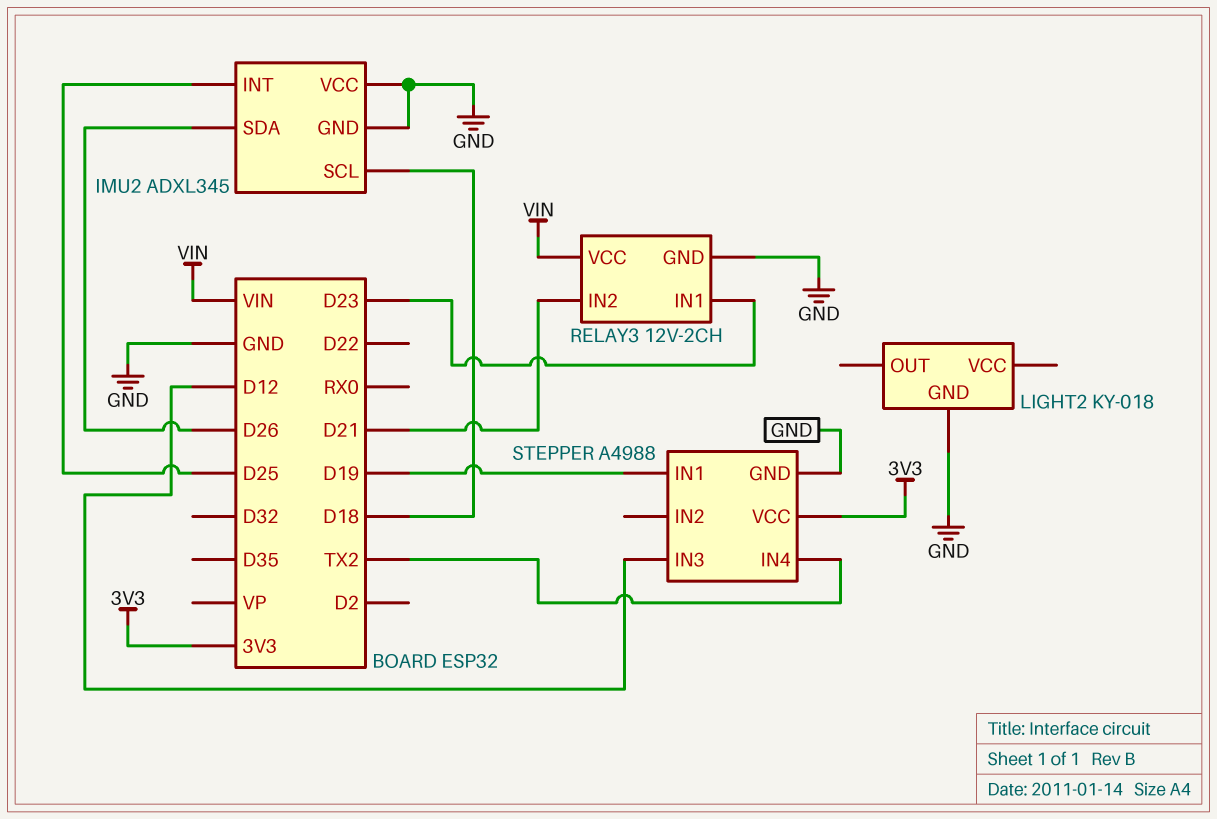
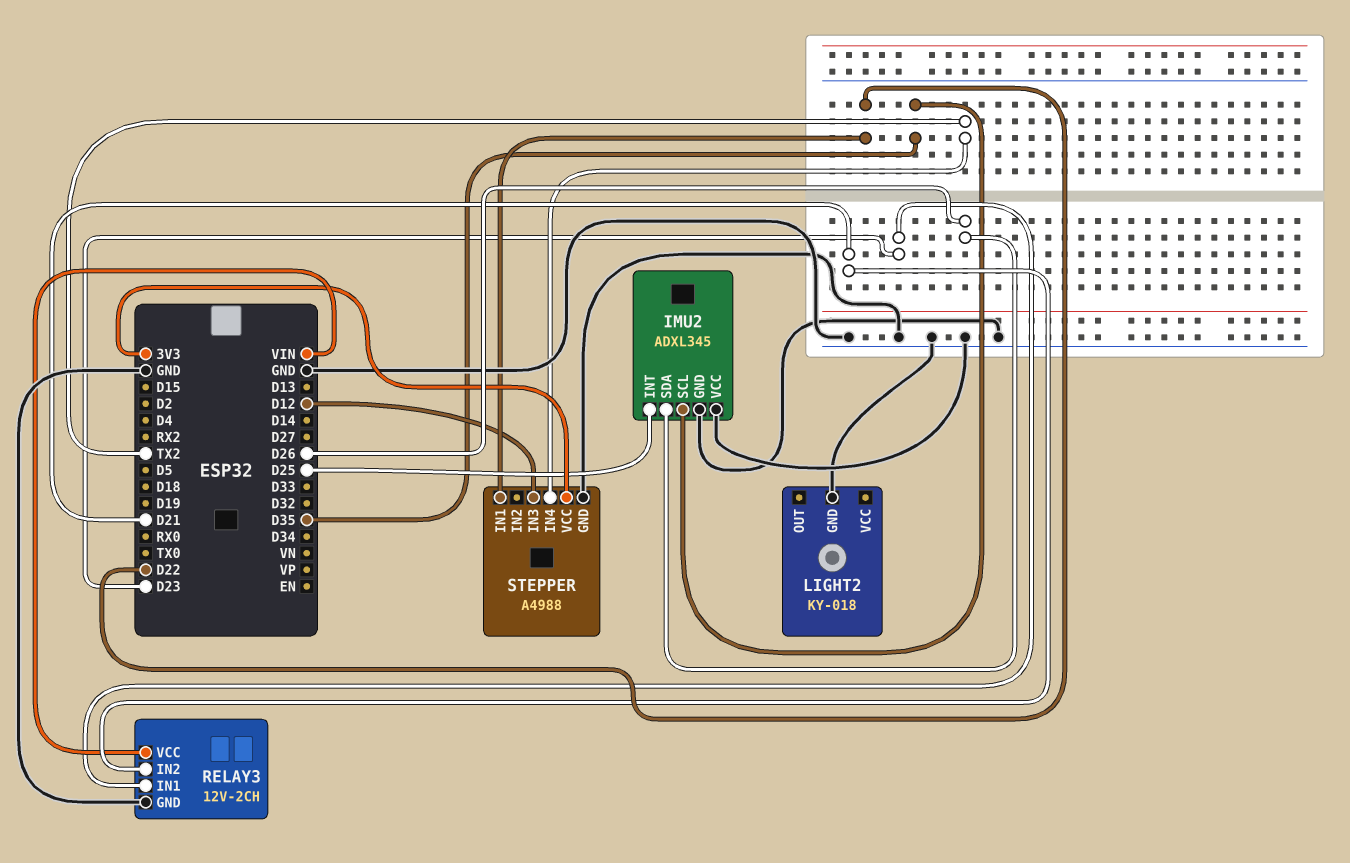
IMU2 pin SCL: D18 -> D35
STEPPER pin IN1: D19 -> D22

